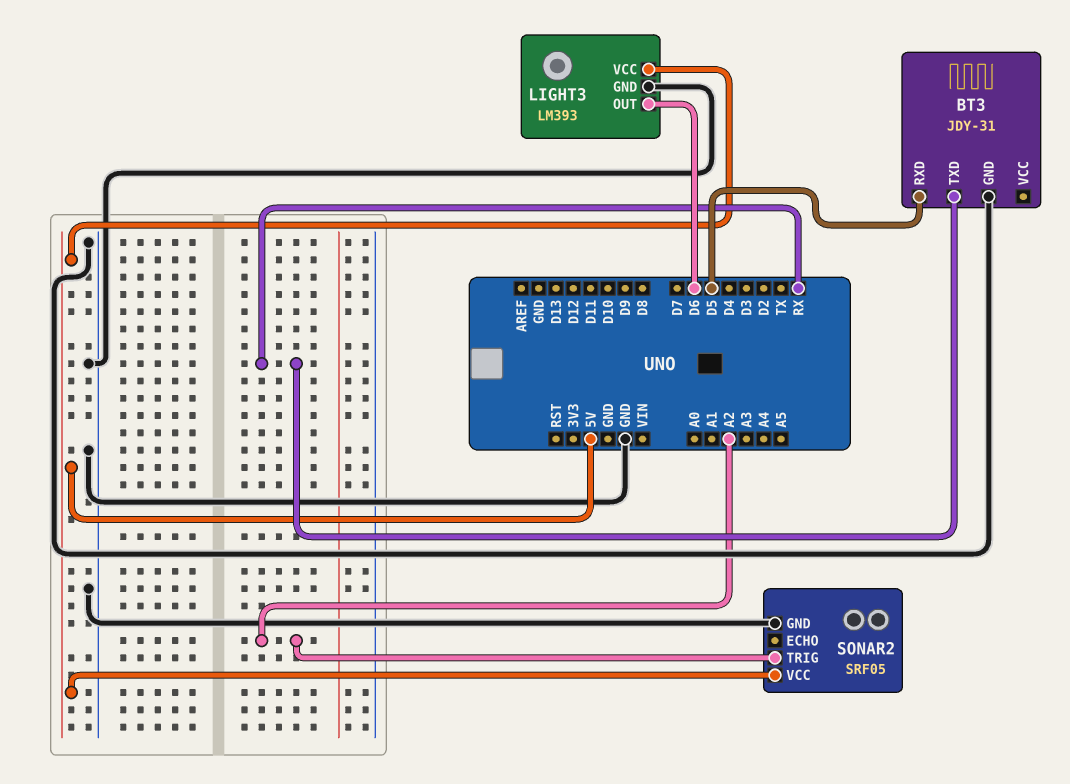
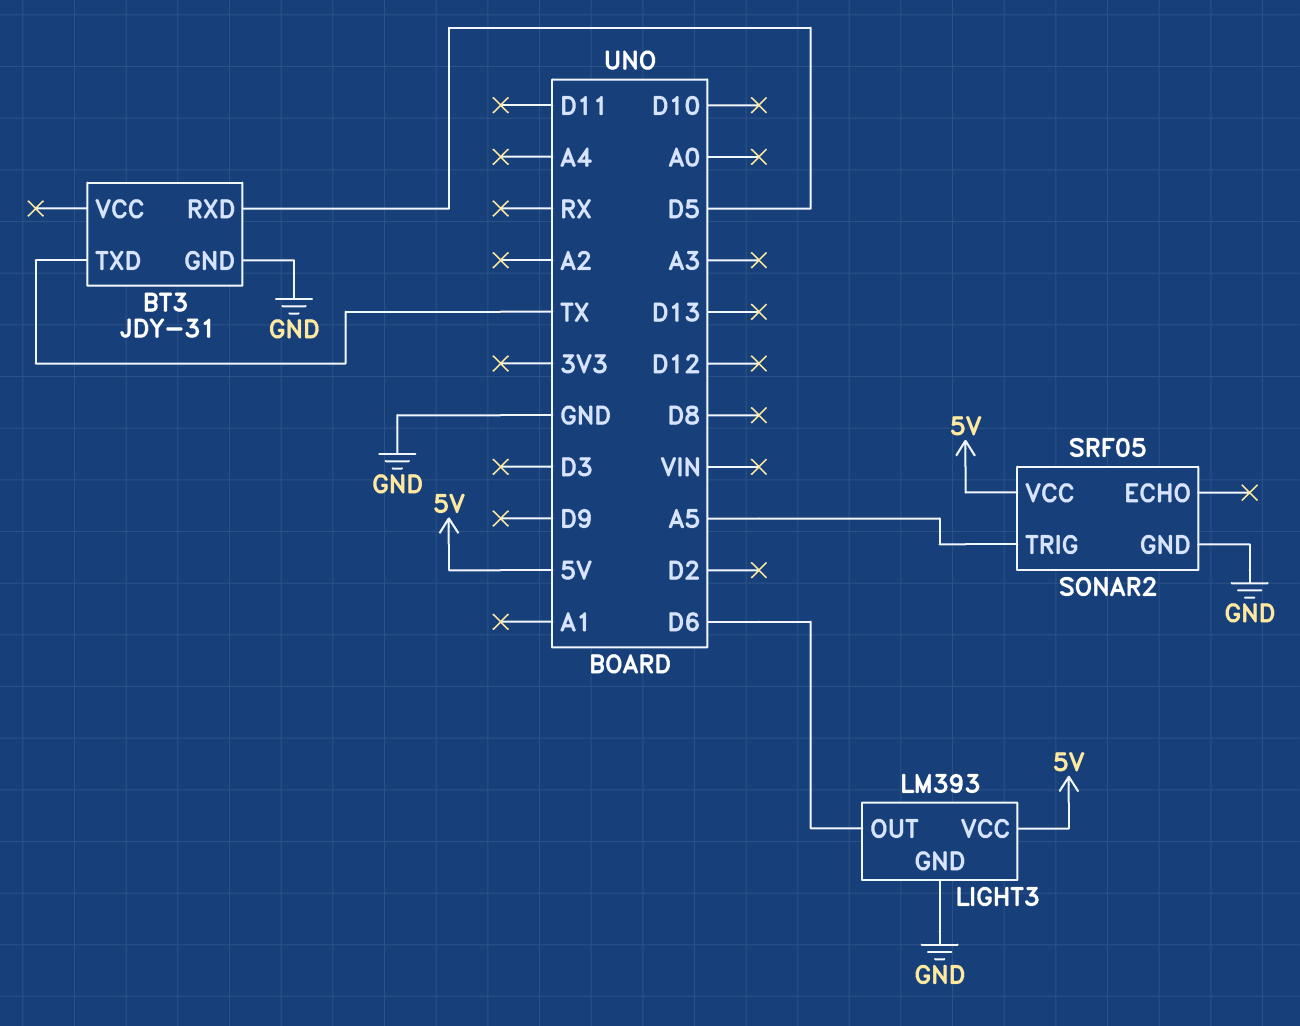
BT3 pin TXD: RX -> TX
SONAR2 pin TRIG: A2 -> A5

